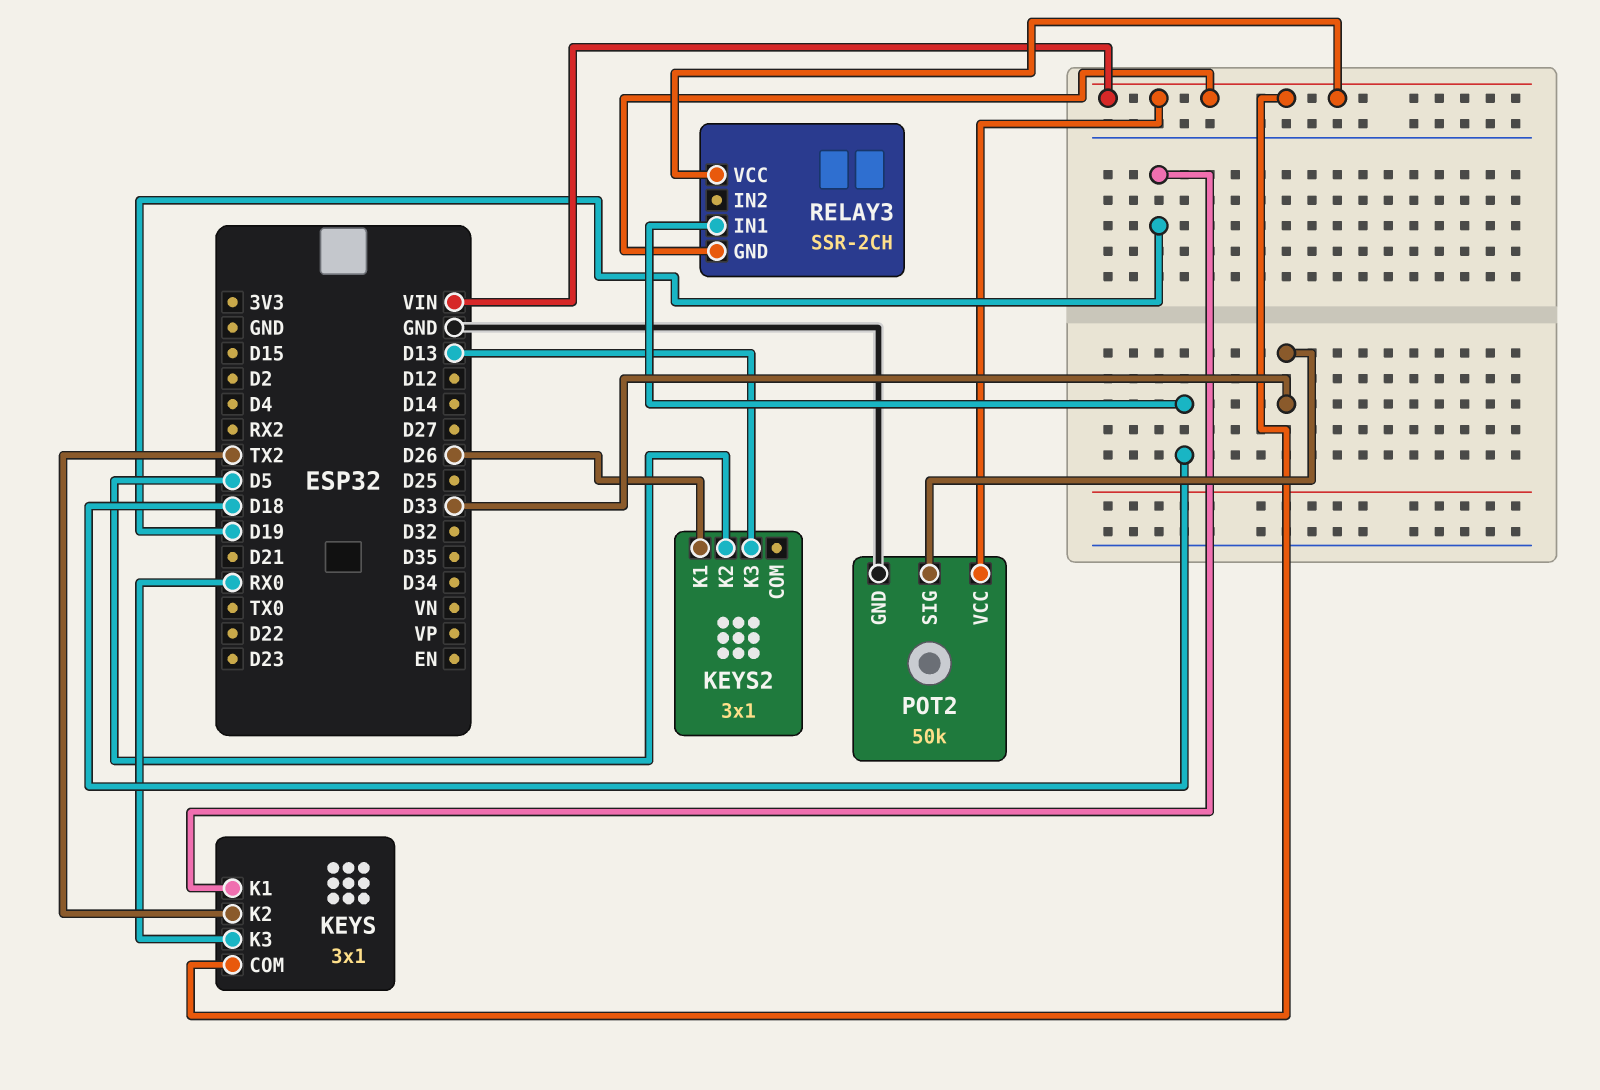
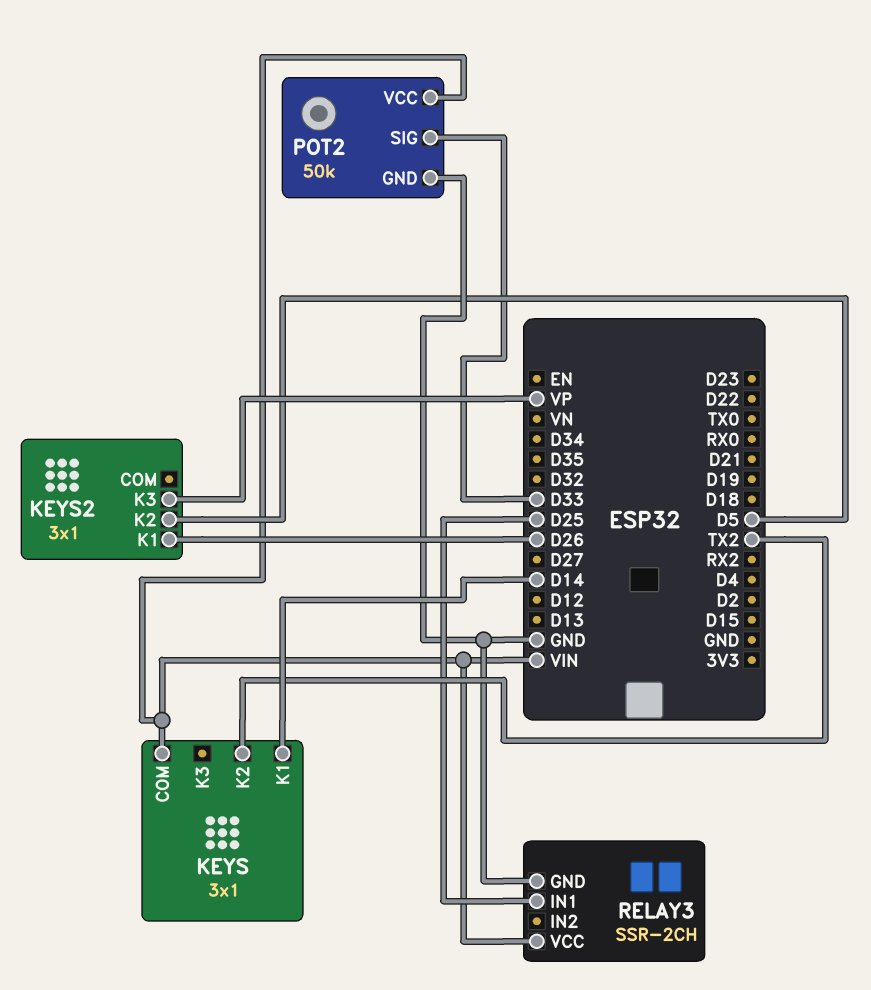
KEYS pin K1: D19 -> D14
KEYS pin K3: RX0 -> none
KEYS2 pin K3: D13 -> VP
RELAY3 pin GND: VIN -> GND
RELAY3 pin IN1: D18 -> D25

